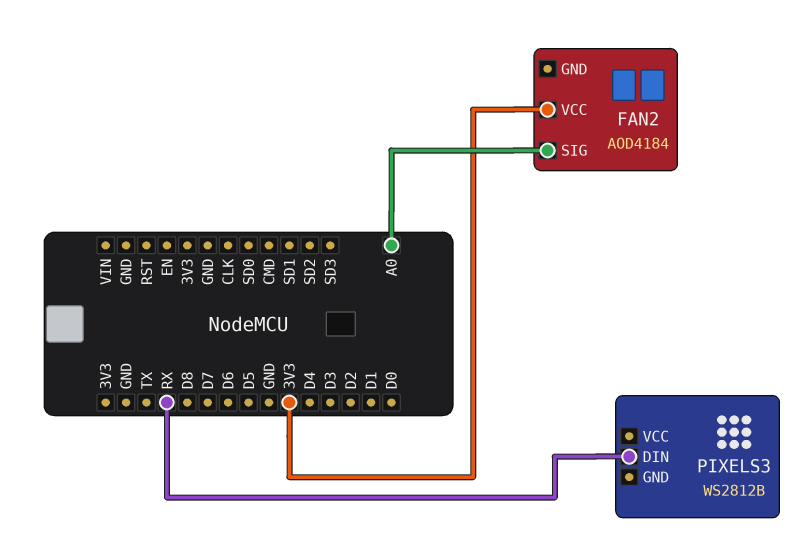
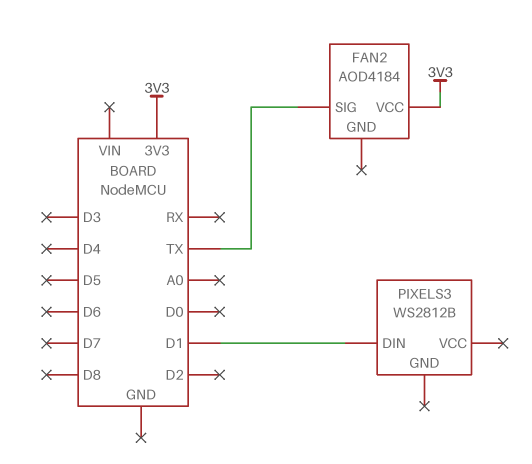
FAN2 pin SIG: A0 -> TX
PIXELS3 pin DIN: RX -> D1

